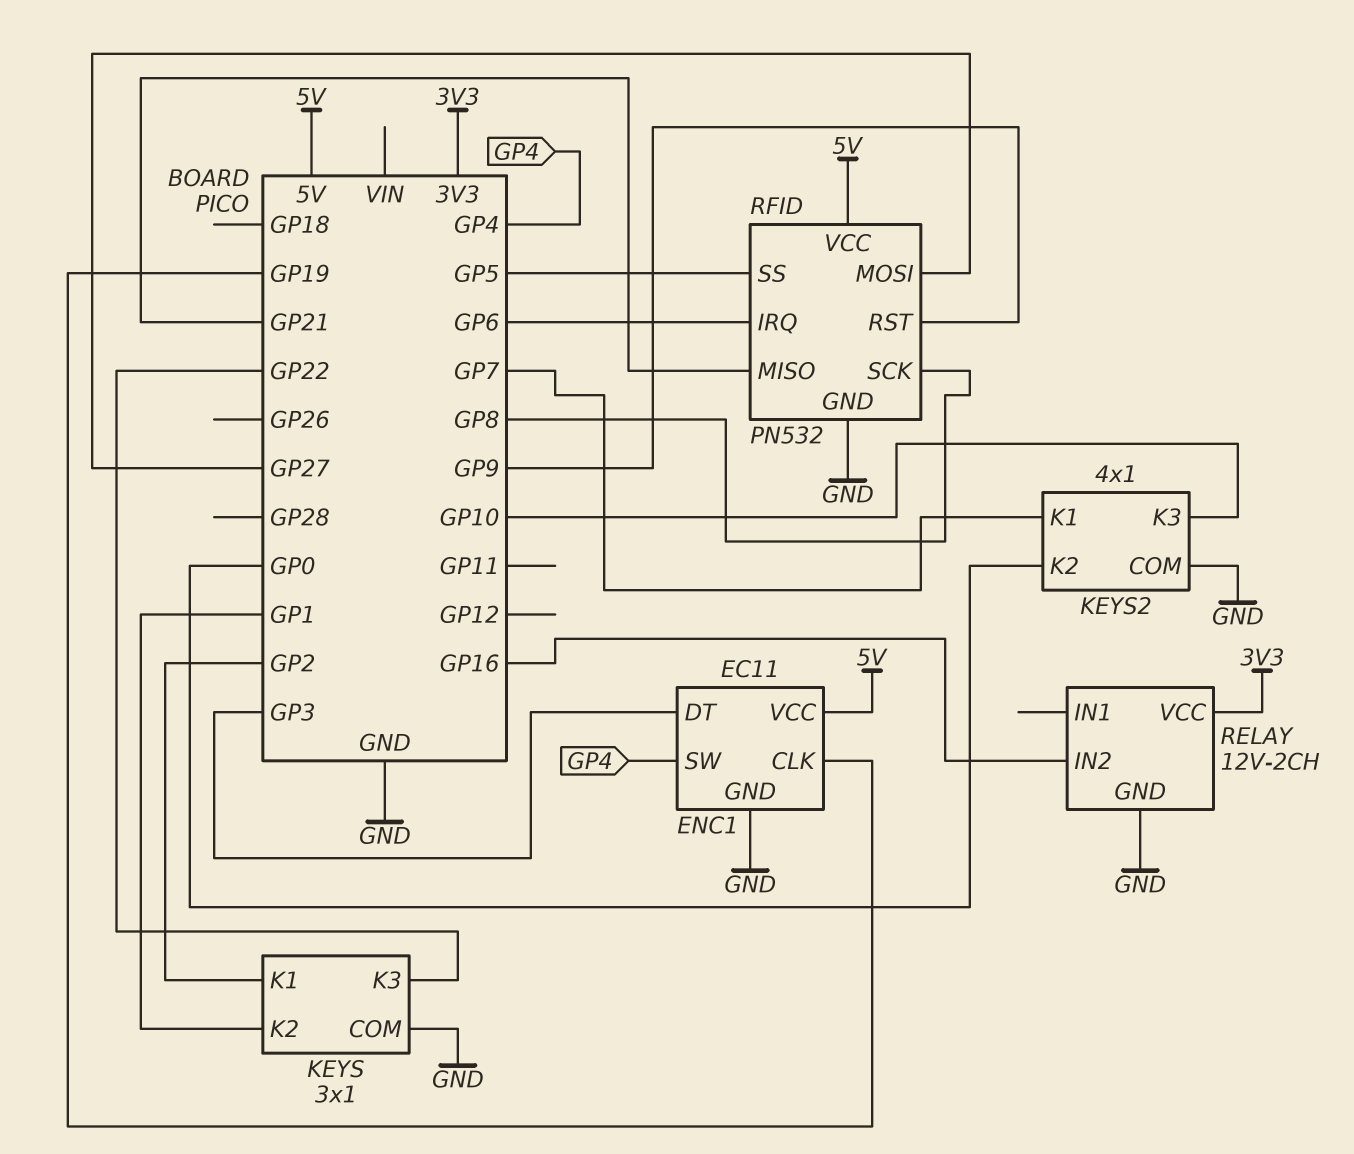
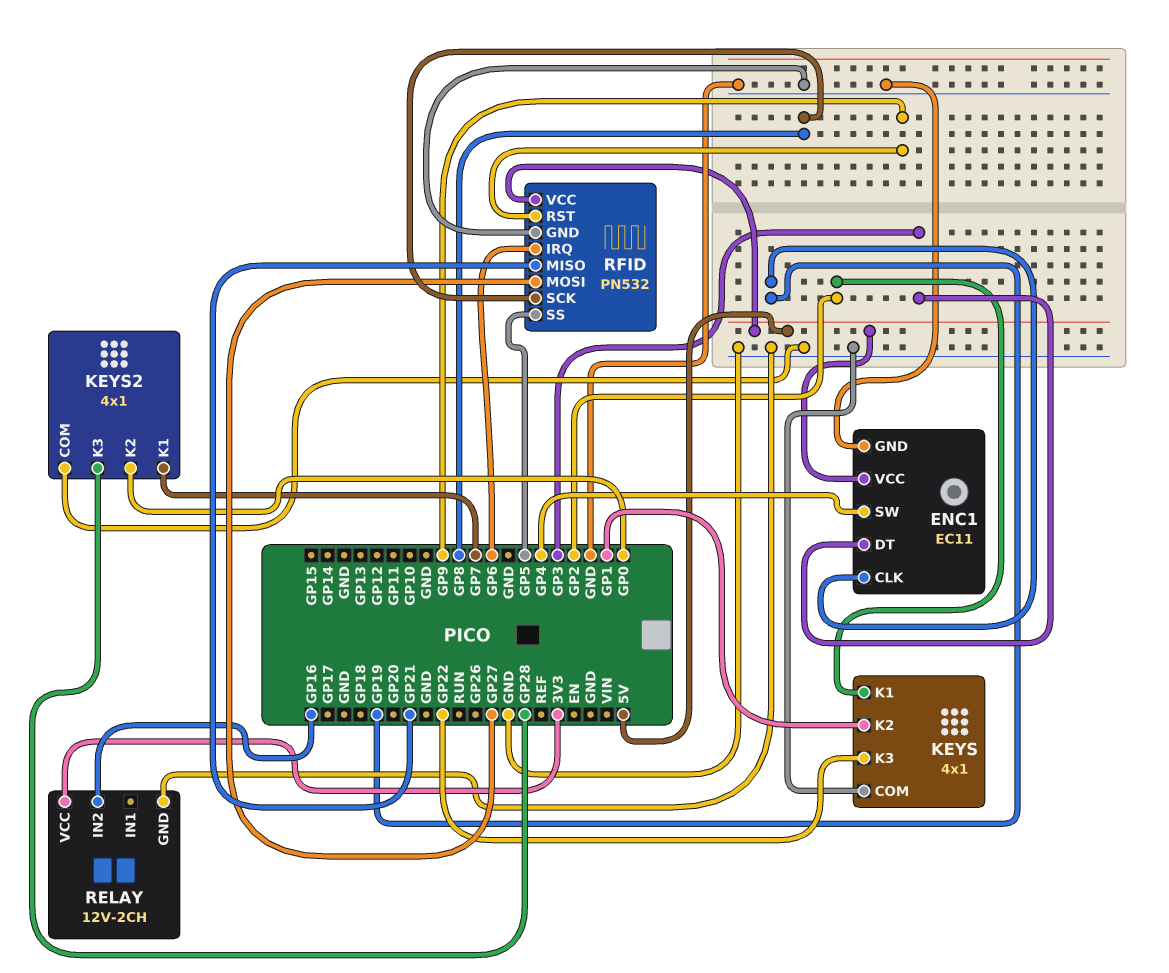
KEYS: 3x1 -> 4x1
KEYS2 pin K3: GP10 -> GP28

